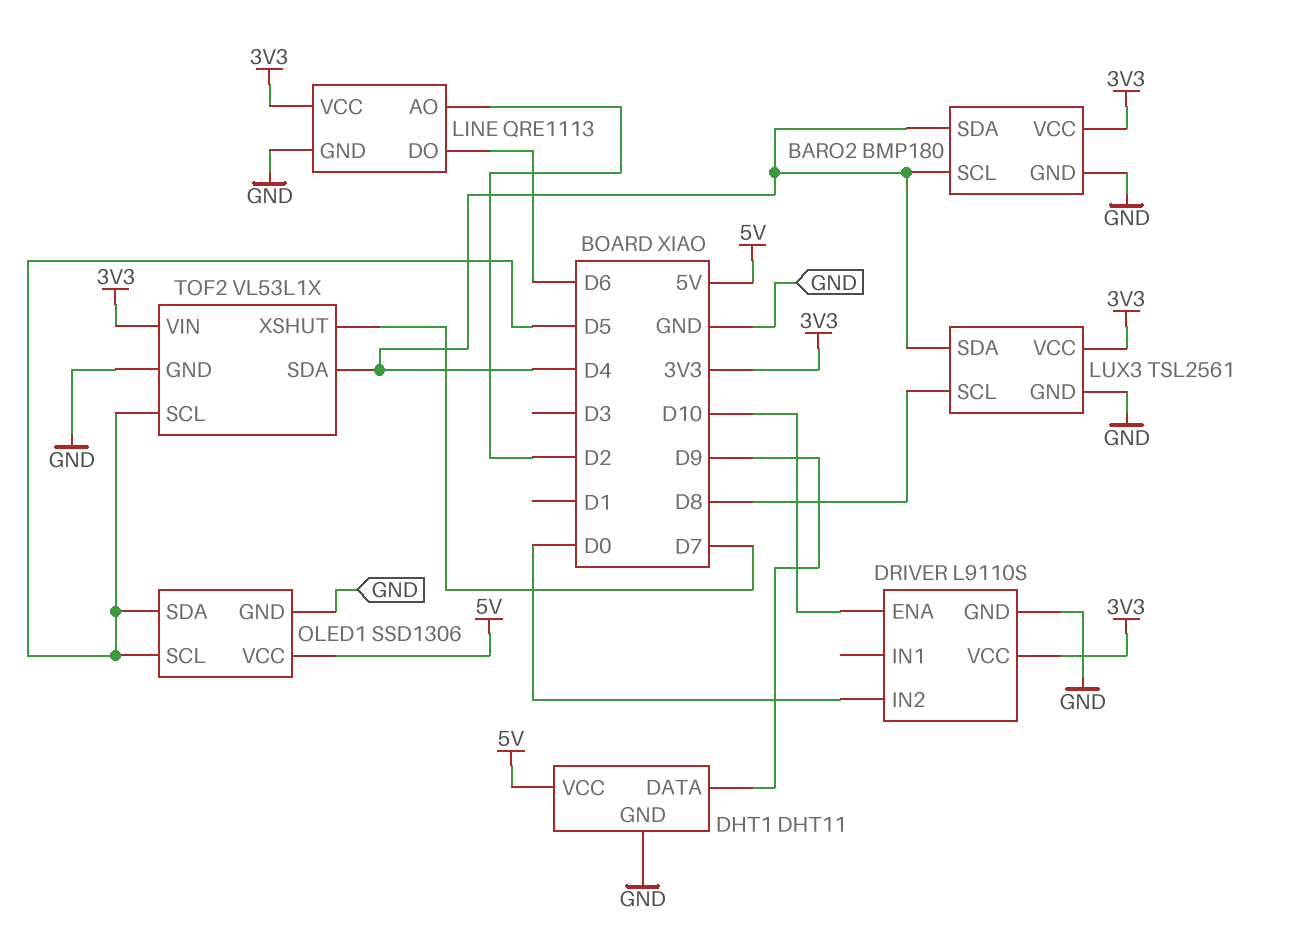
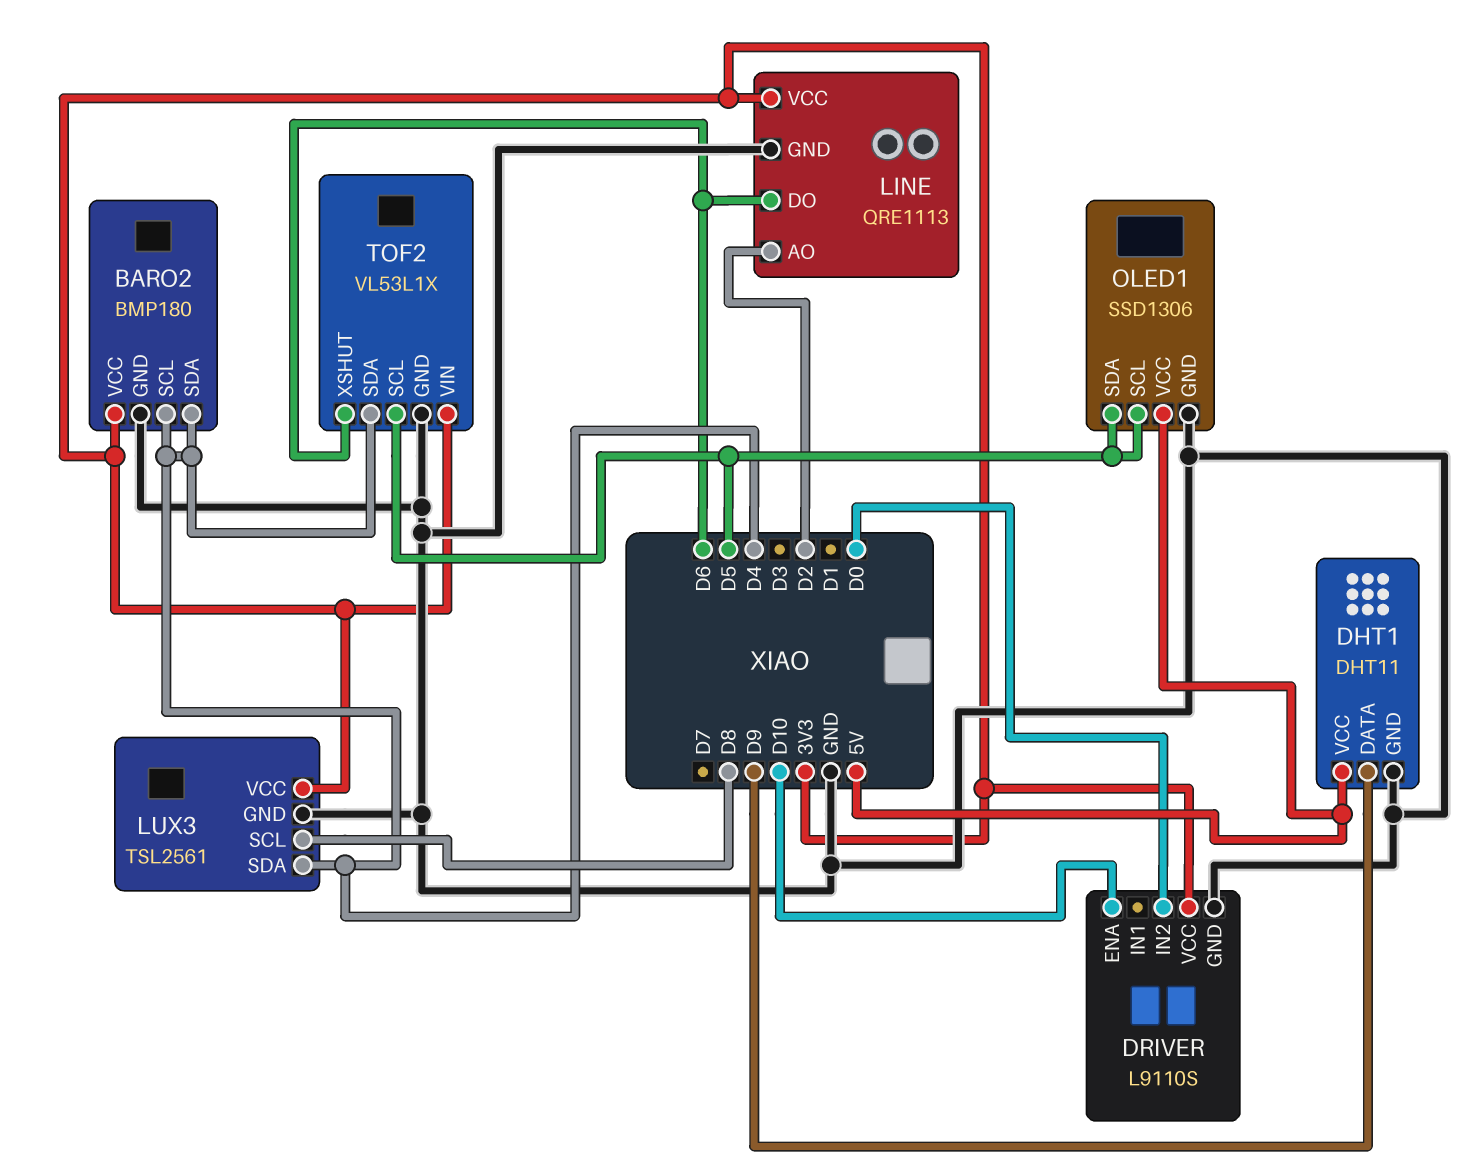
TOF2 pin XSHUT: D7 -> D6

